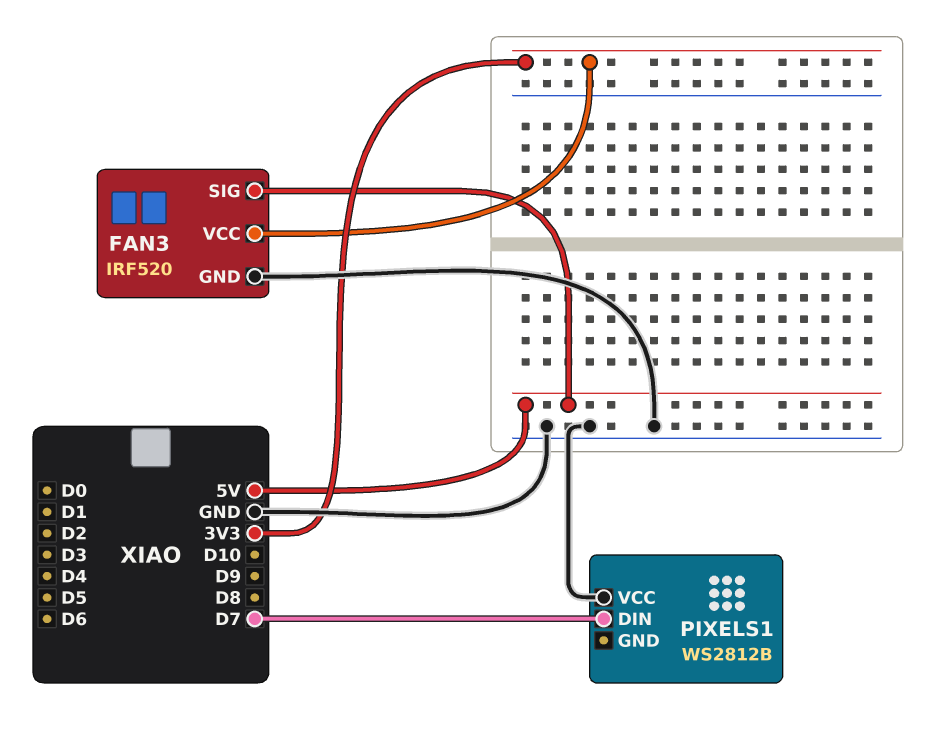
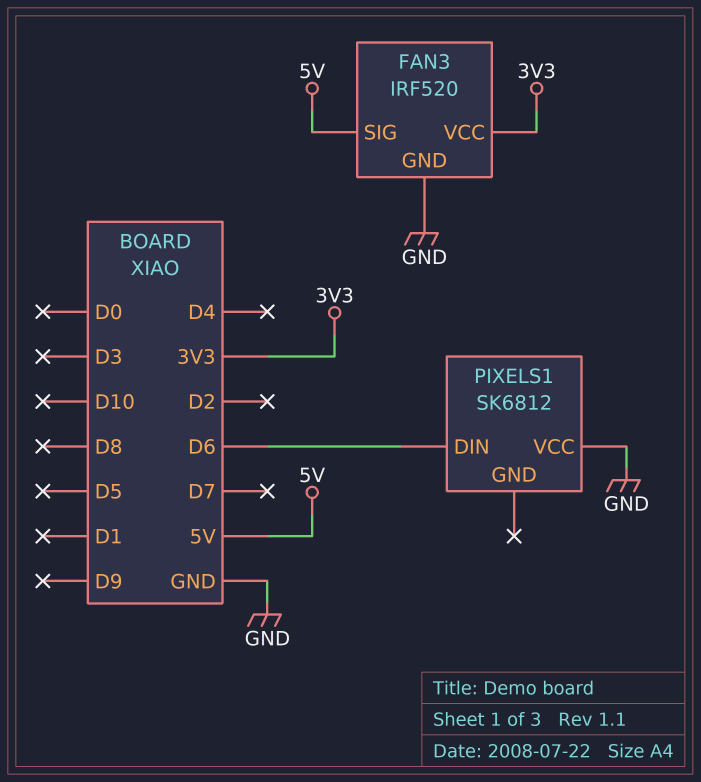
PIXELS1: WS2812B -> SK6812
PIXELS1 pin DIN: D7 -> D6

